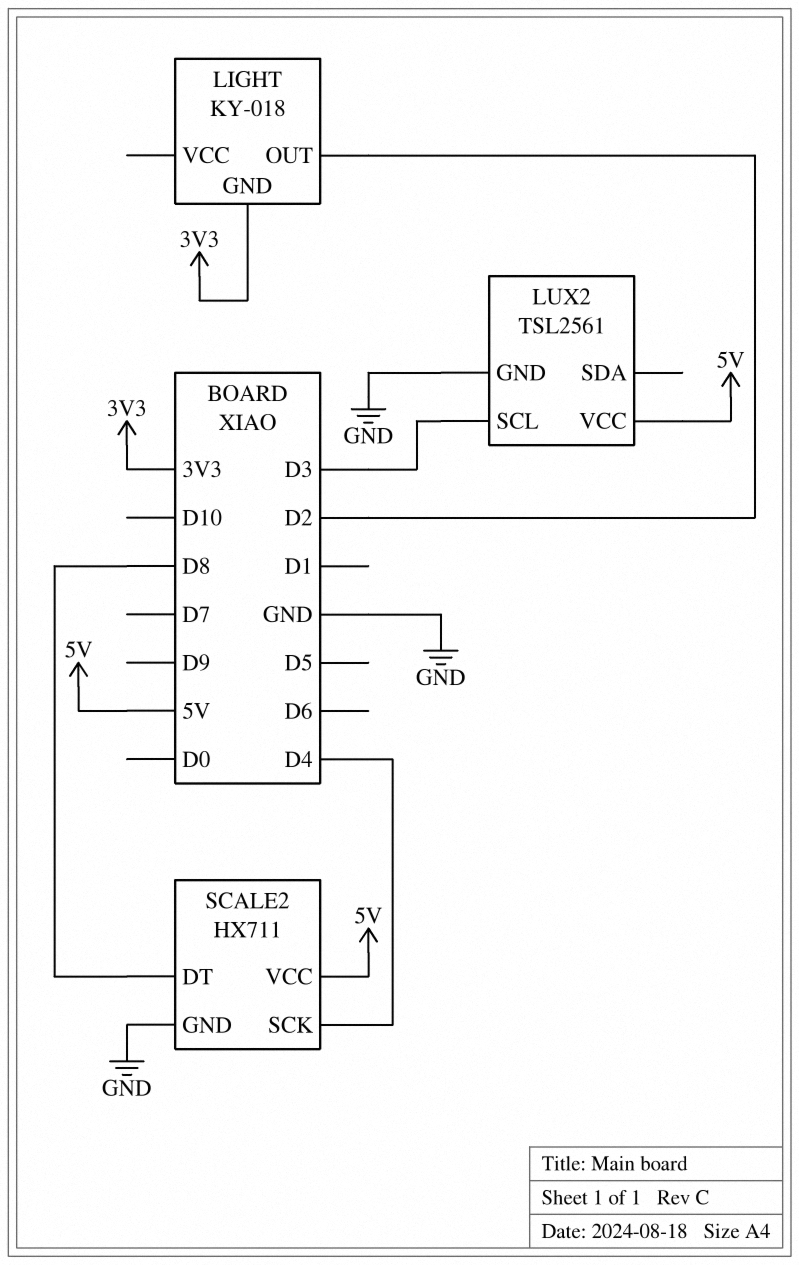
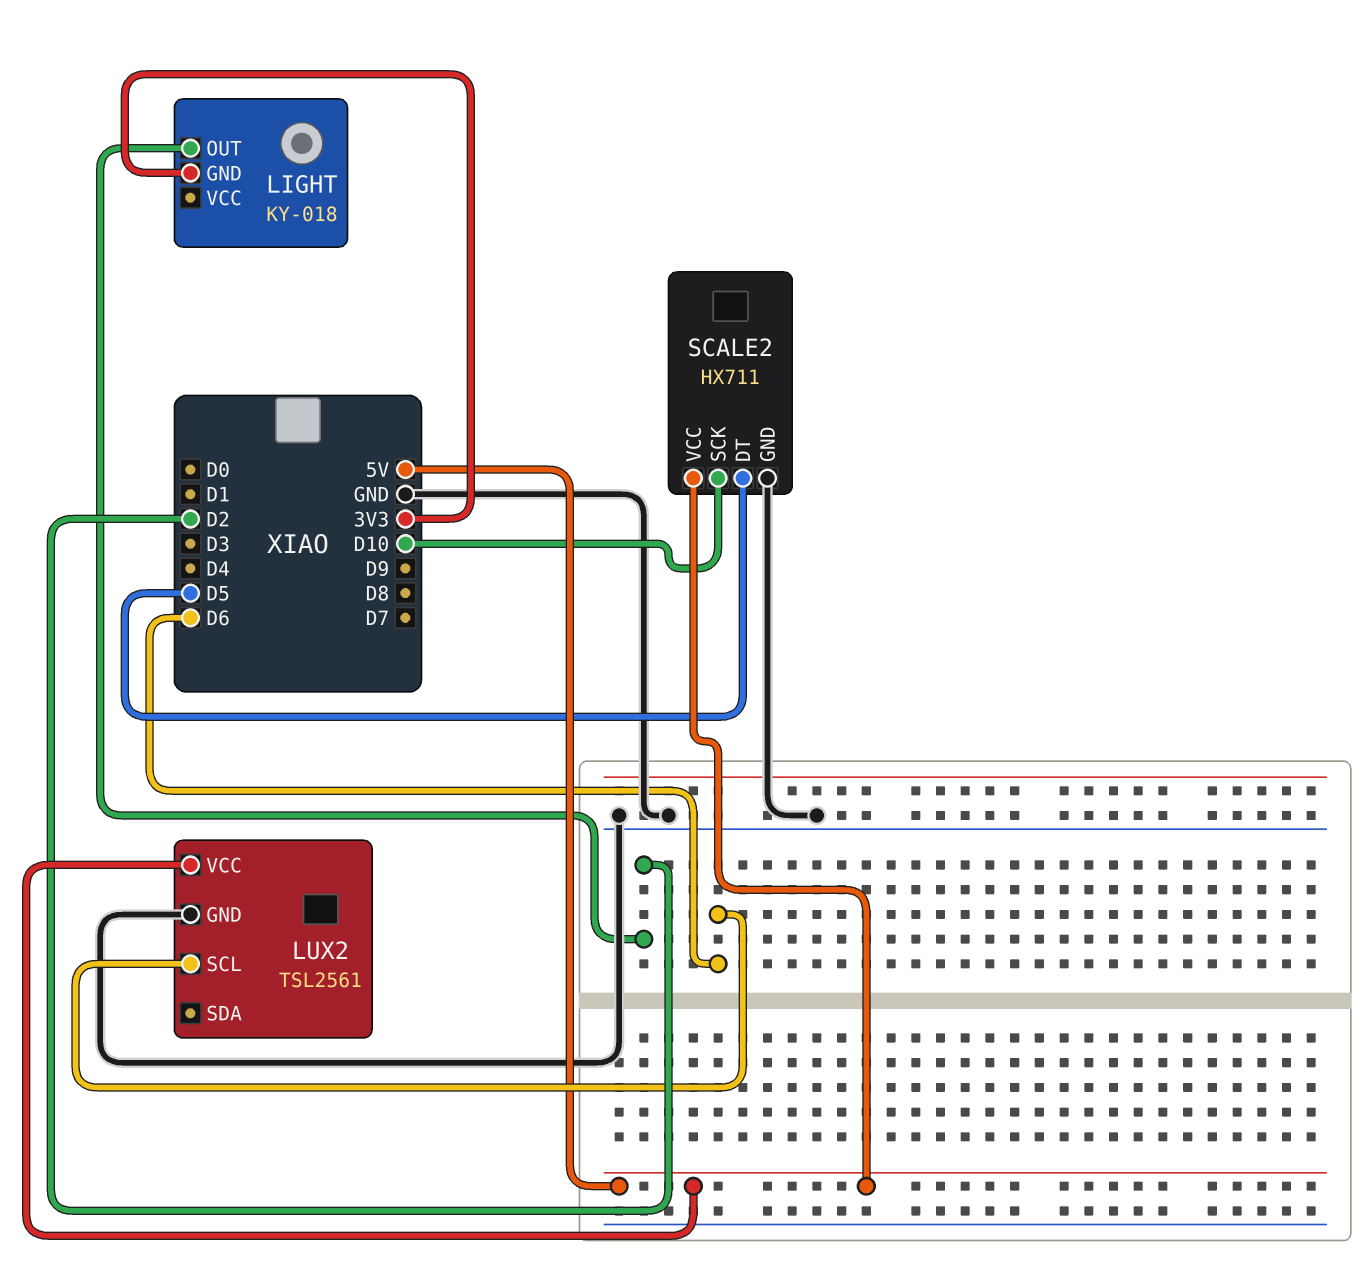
LUX2 pin SCL: D3 -> D6
SCALE2 pin DT: D8 -> D5
SCALE2 pin SCK: D4 -> D10

